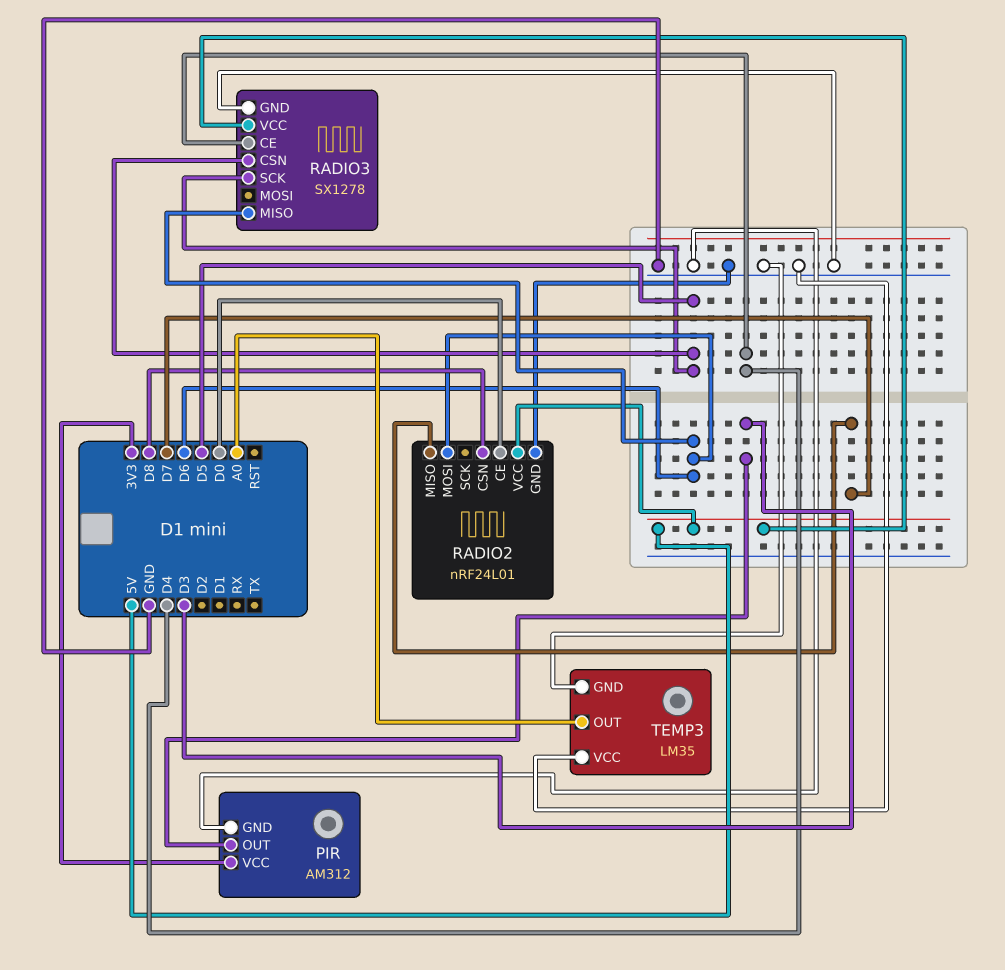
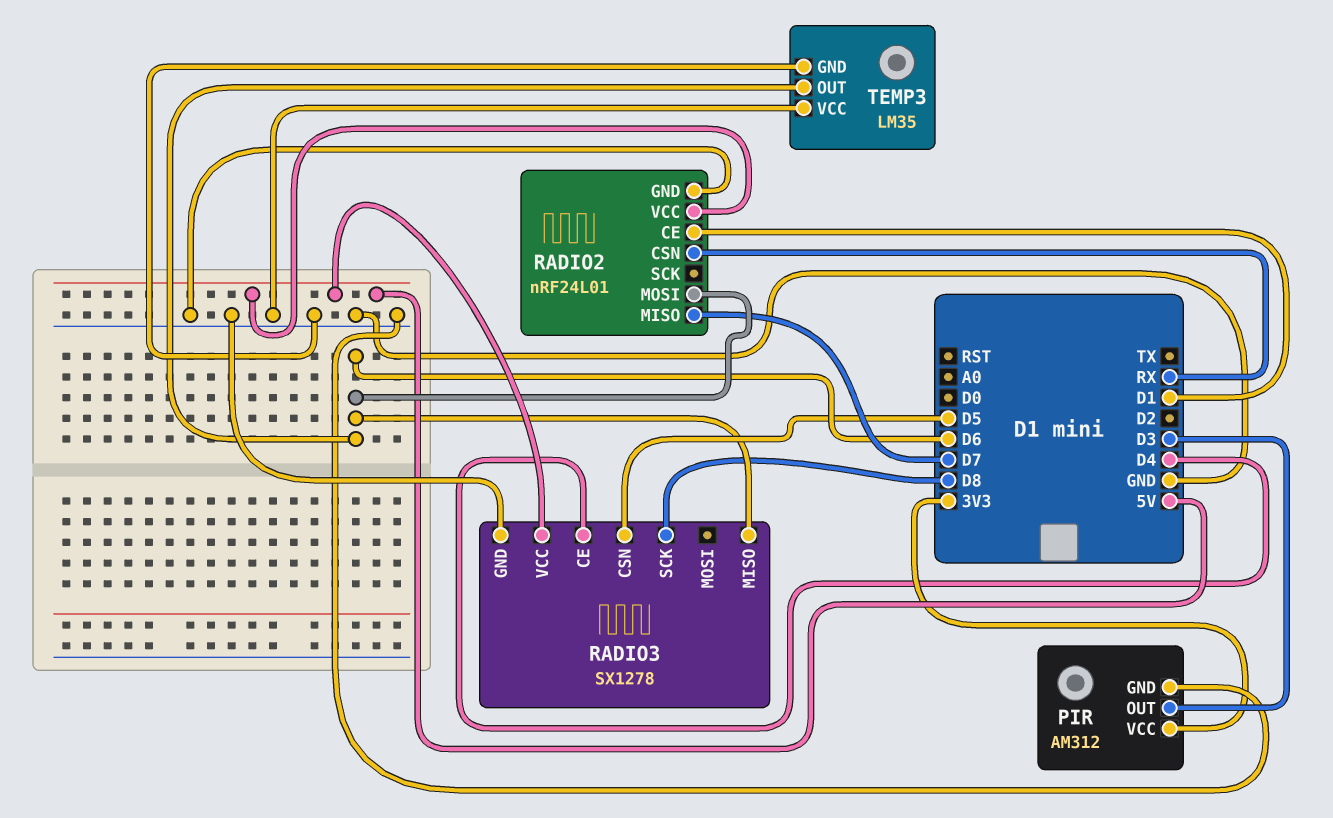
RADIO2 pin CE: D0 -> D1
RADIO2 pin CSN: D8 -> RX
RADIO3 pin SCK: D5 -> D8
TEMP3 pin OUT: A0 -> D6

